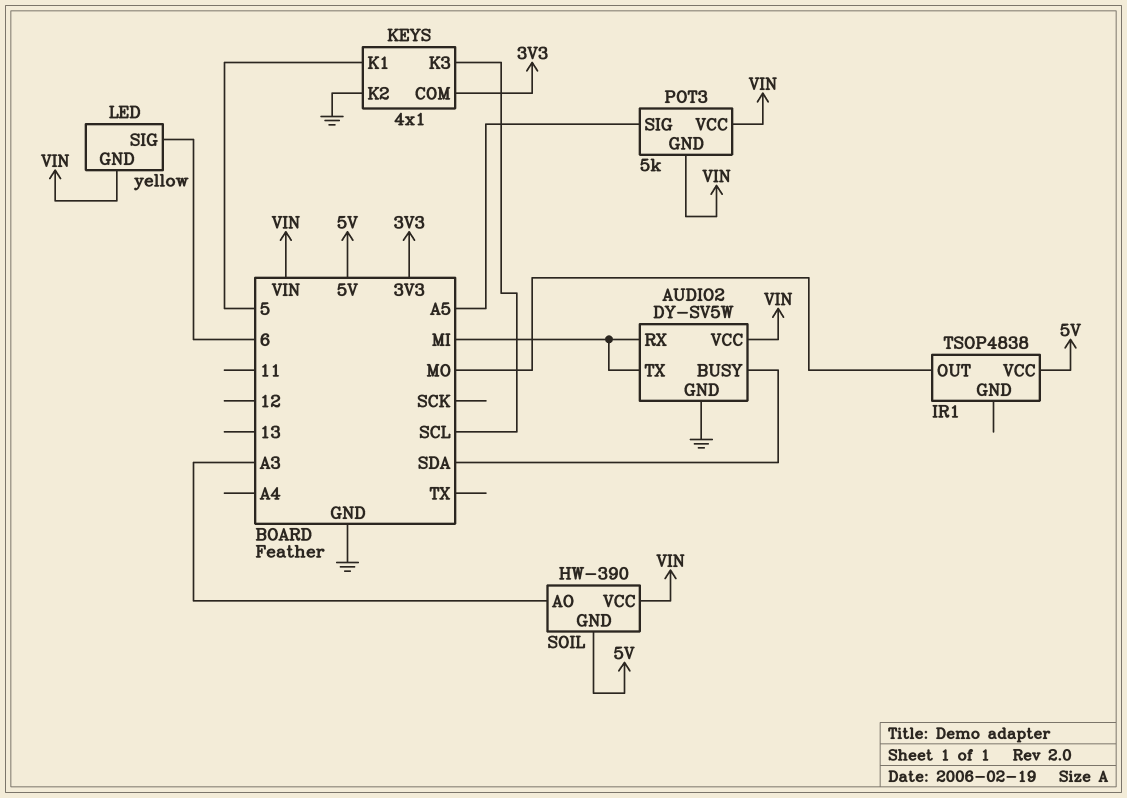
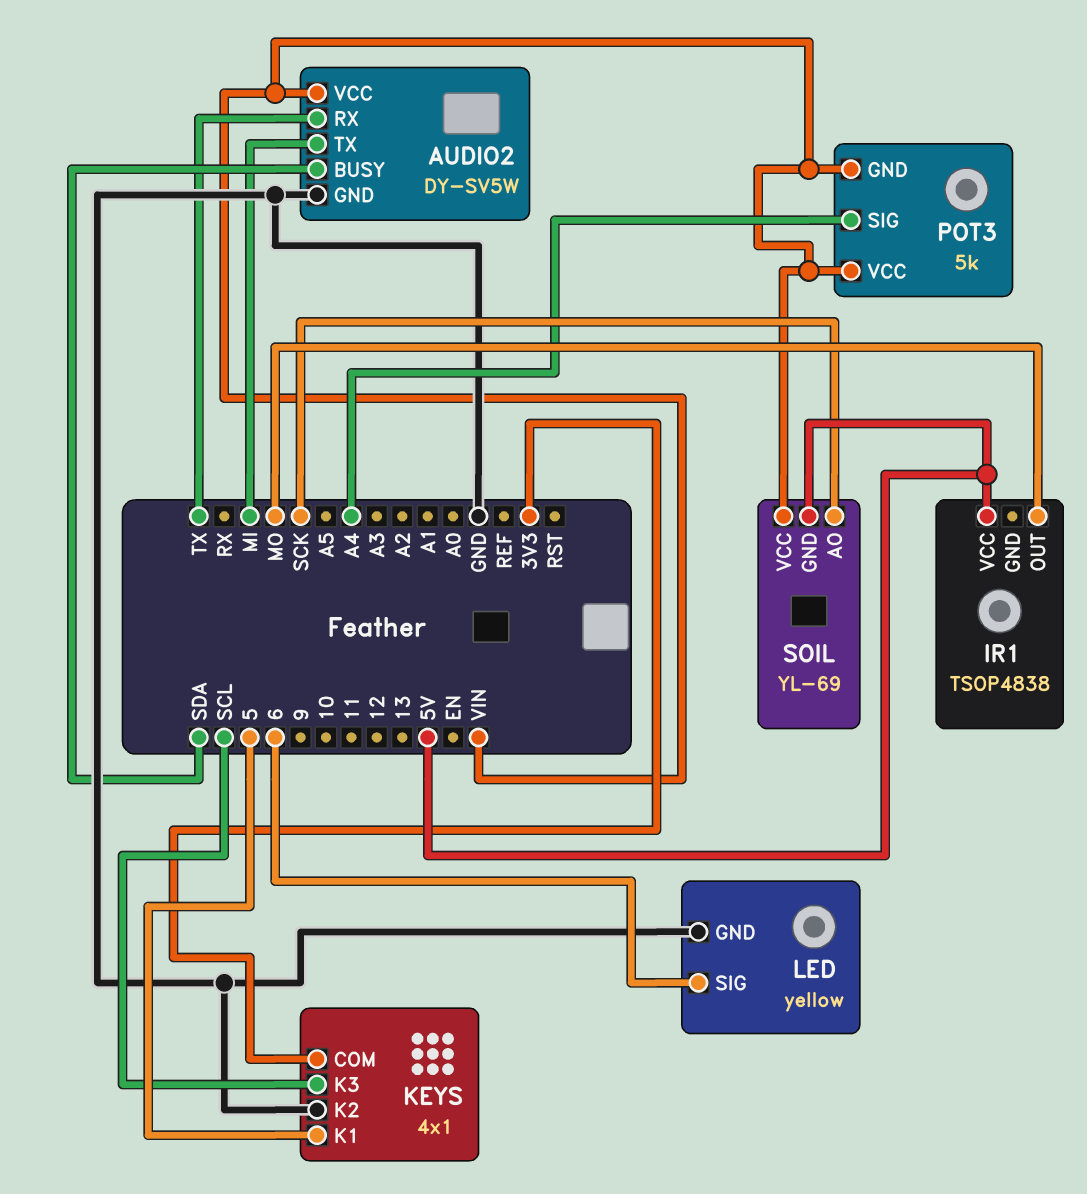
AUDIO2 pin RX: MI -> TX
LED pin GND: VIN -> GND
POT3 pin SIG: A5 -> A4
SOIL: HW-390 -> YL-69
SOIL pin AO: A3 -> SCK

